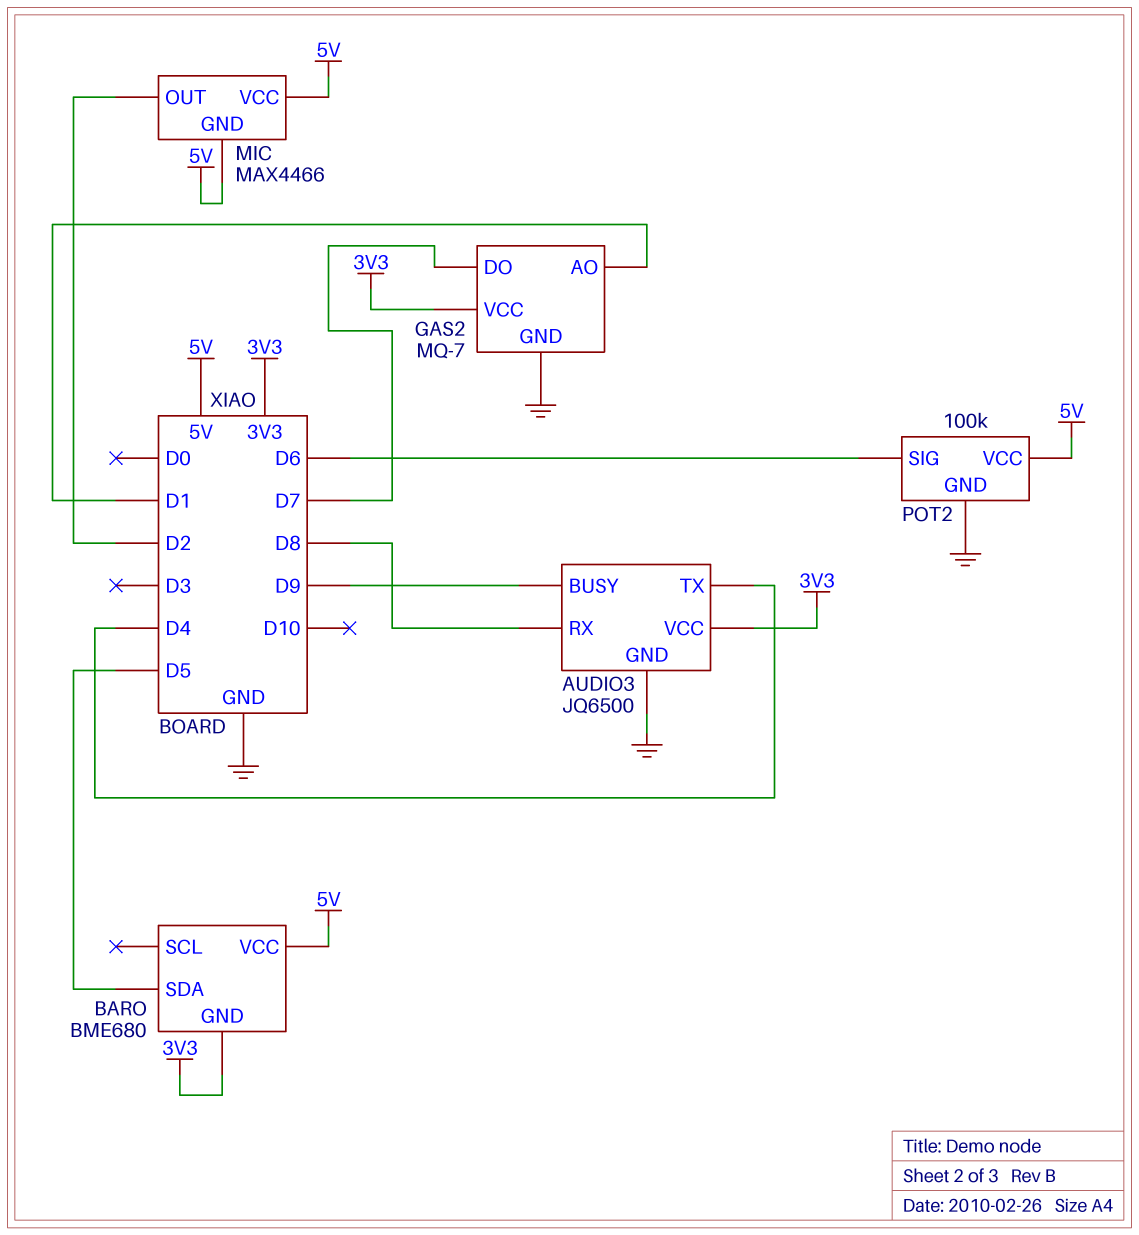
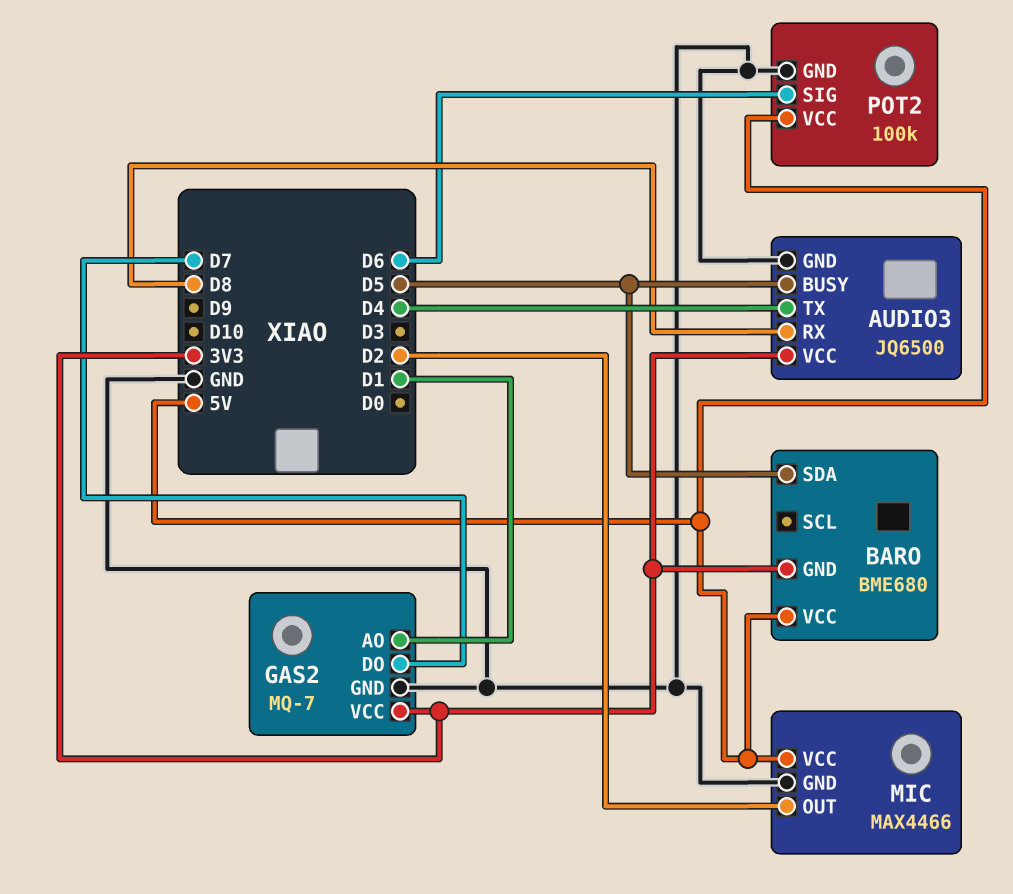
AUDIO3 pin BUSY: D9 -> D5
MIC pin GND: 5V -> GND

